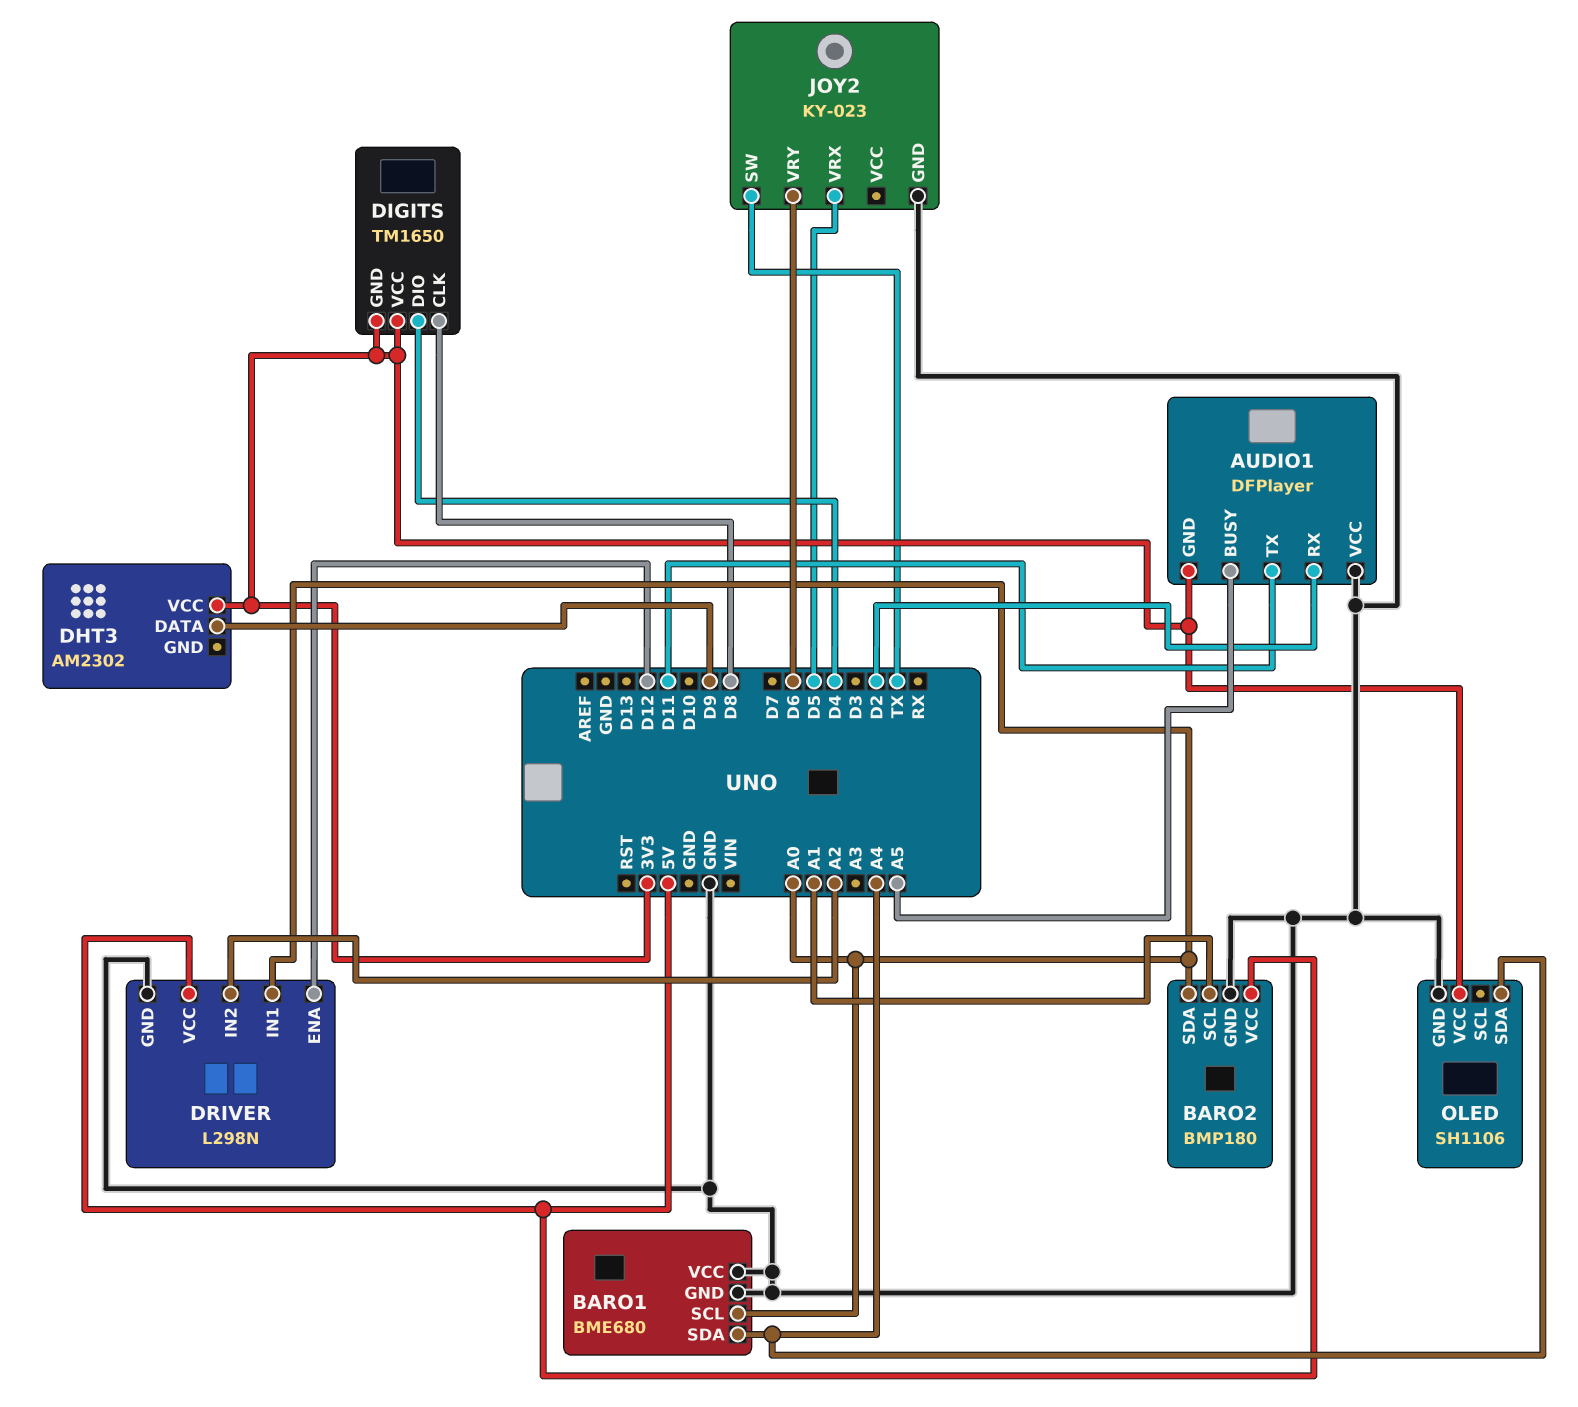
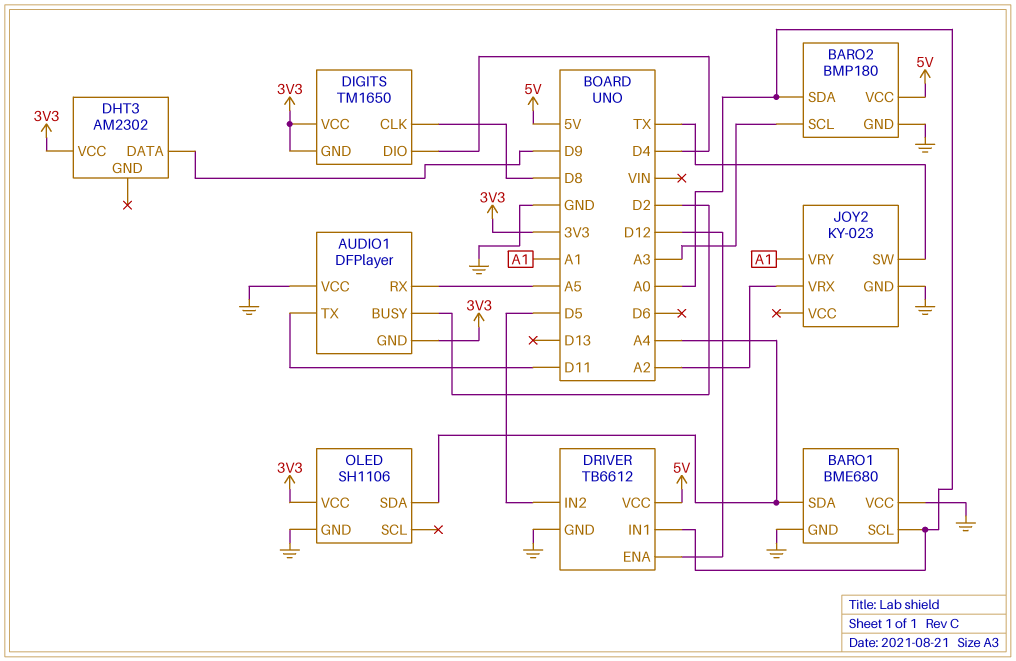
AUDIO1 pin BUSY: A5 -> D2
AUDIO1 pin RX: D2 -> A5
BARO2 pin SCL: A1 -> A3
DRIVER: L298N -> TB6612
DRIVER pin IN2: A2 -> D5
JOY2 pin VRX: D5 -> A2
JOY2 pin VRY: D6 -> A1

